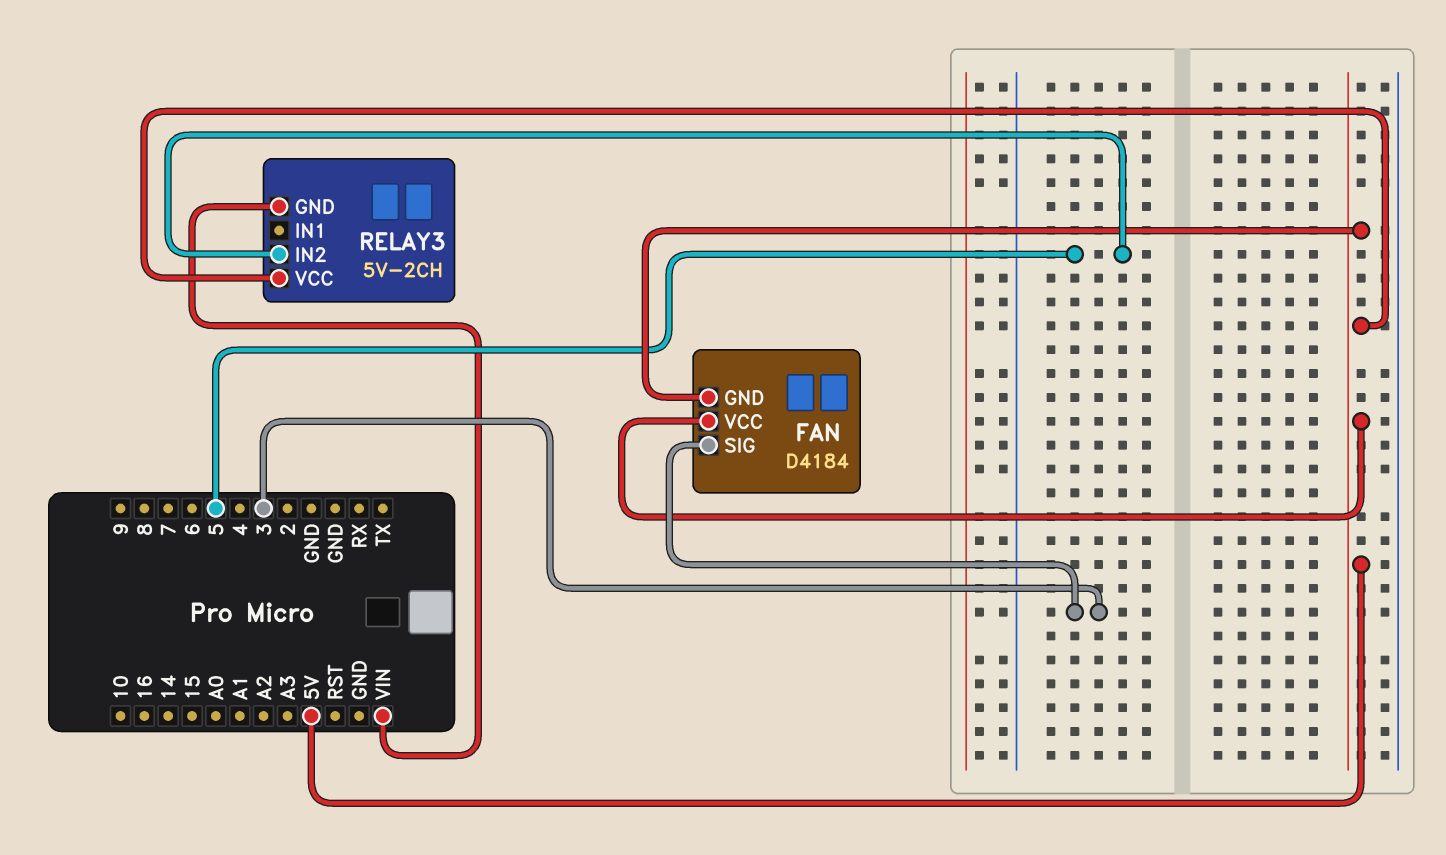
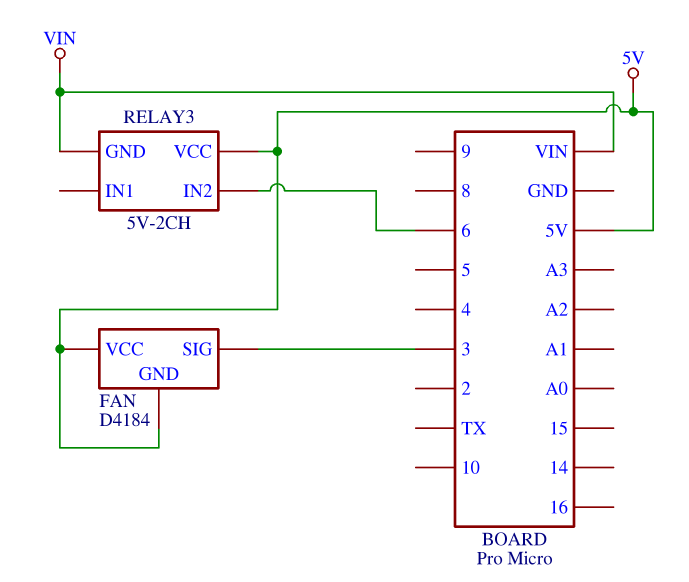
RELAY3 pin IN2: 5 -> 6

